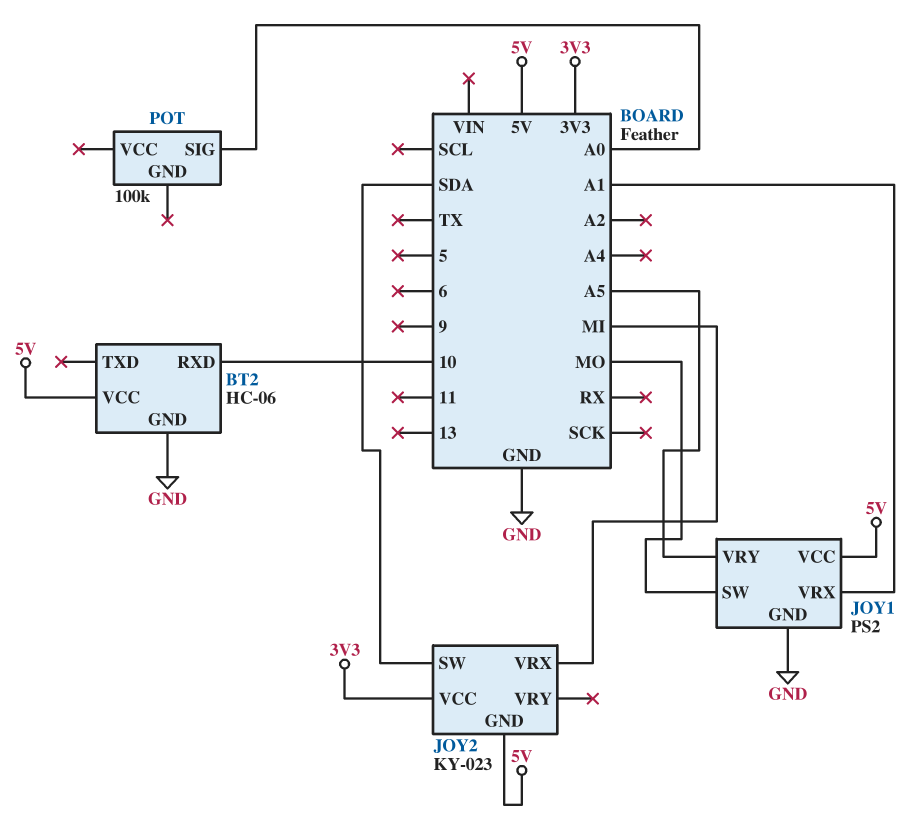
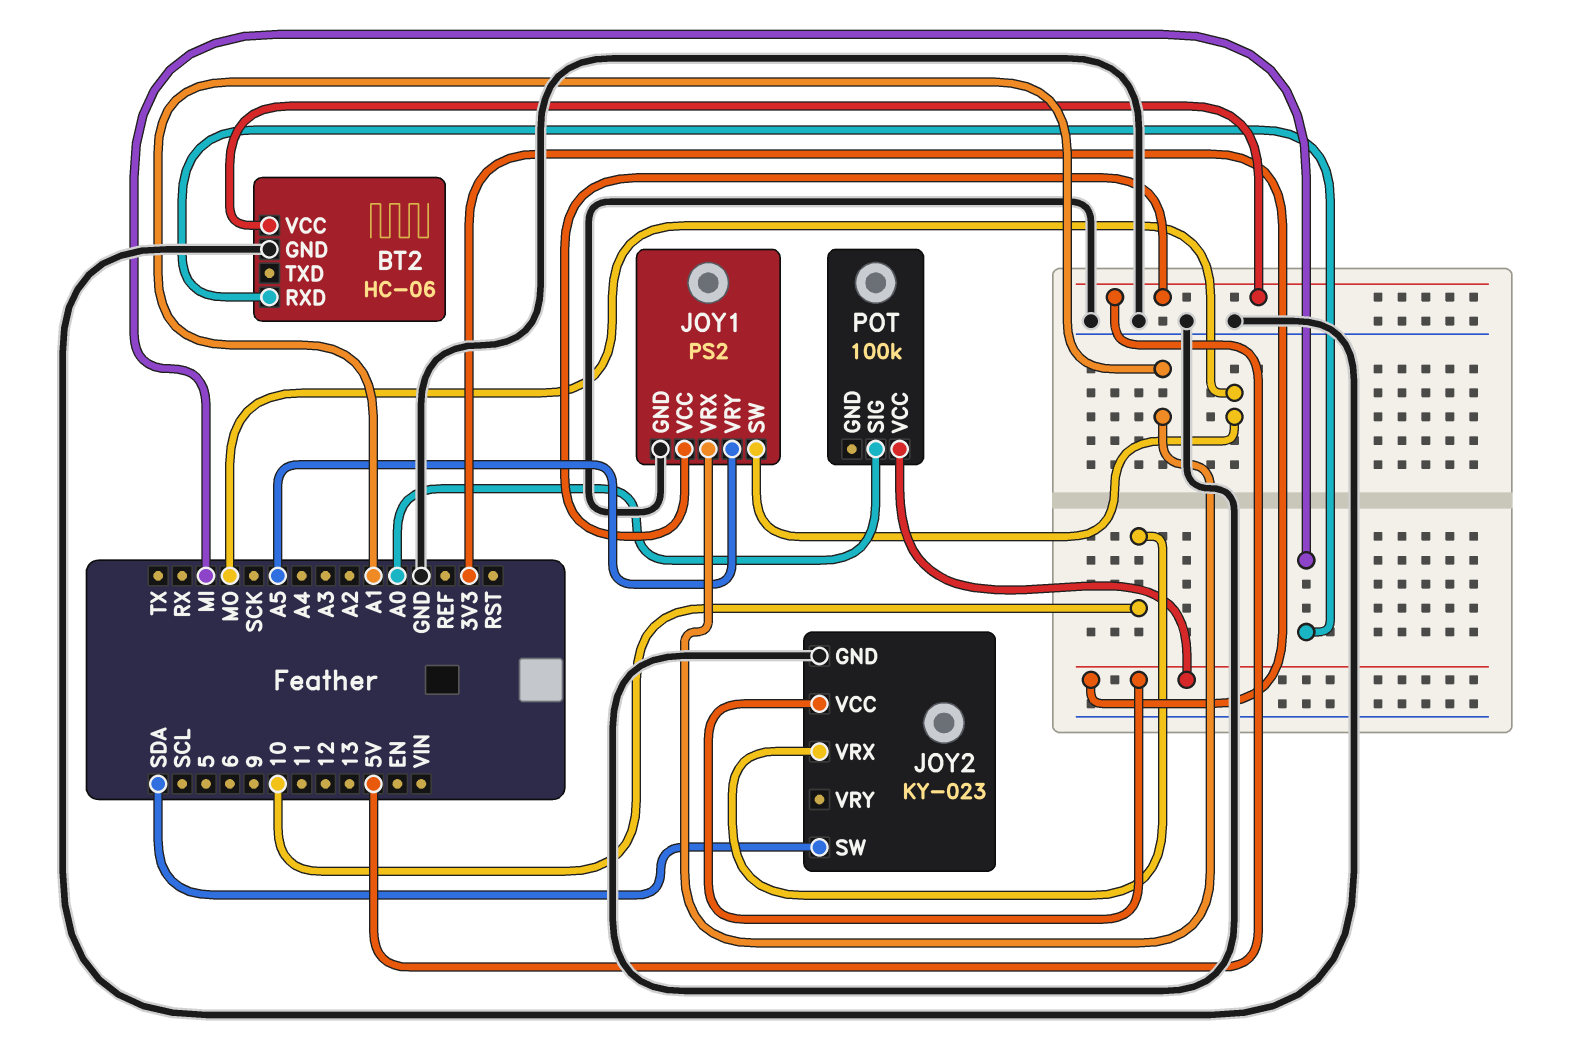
BT2 pin RXD: 10 -> MI
JOY2 pin GND: 5V -> GND
JOY2 pin VRX: MI -> 10
POT pin VCC: none -> 3V3

